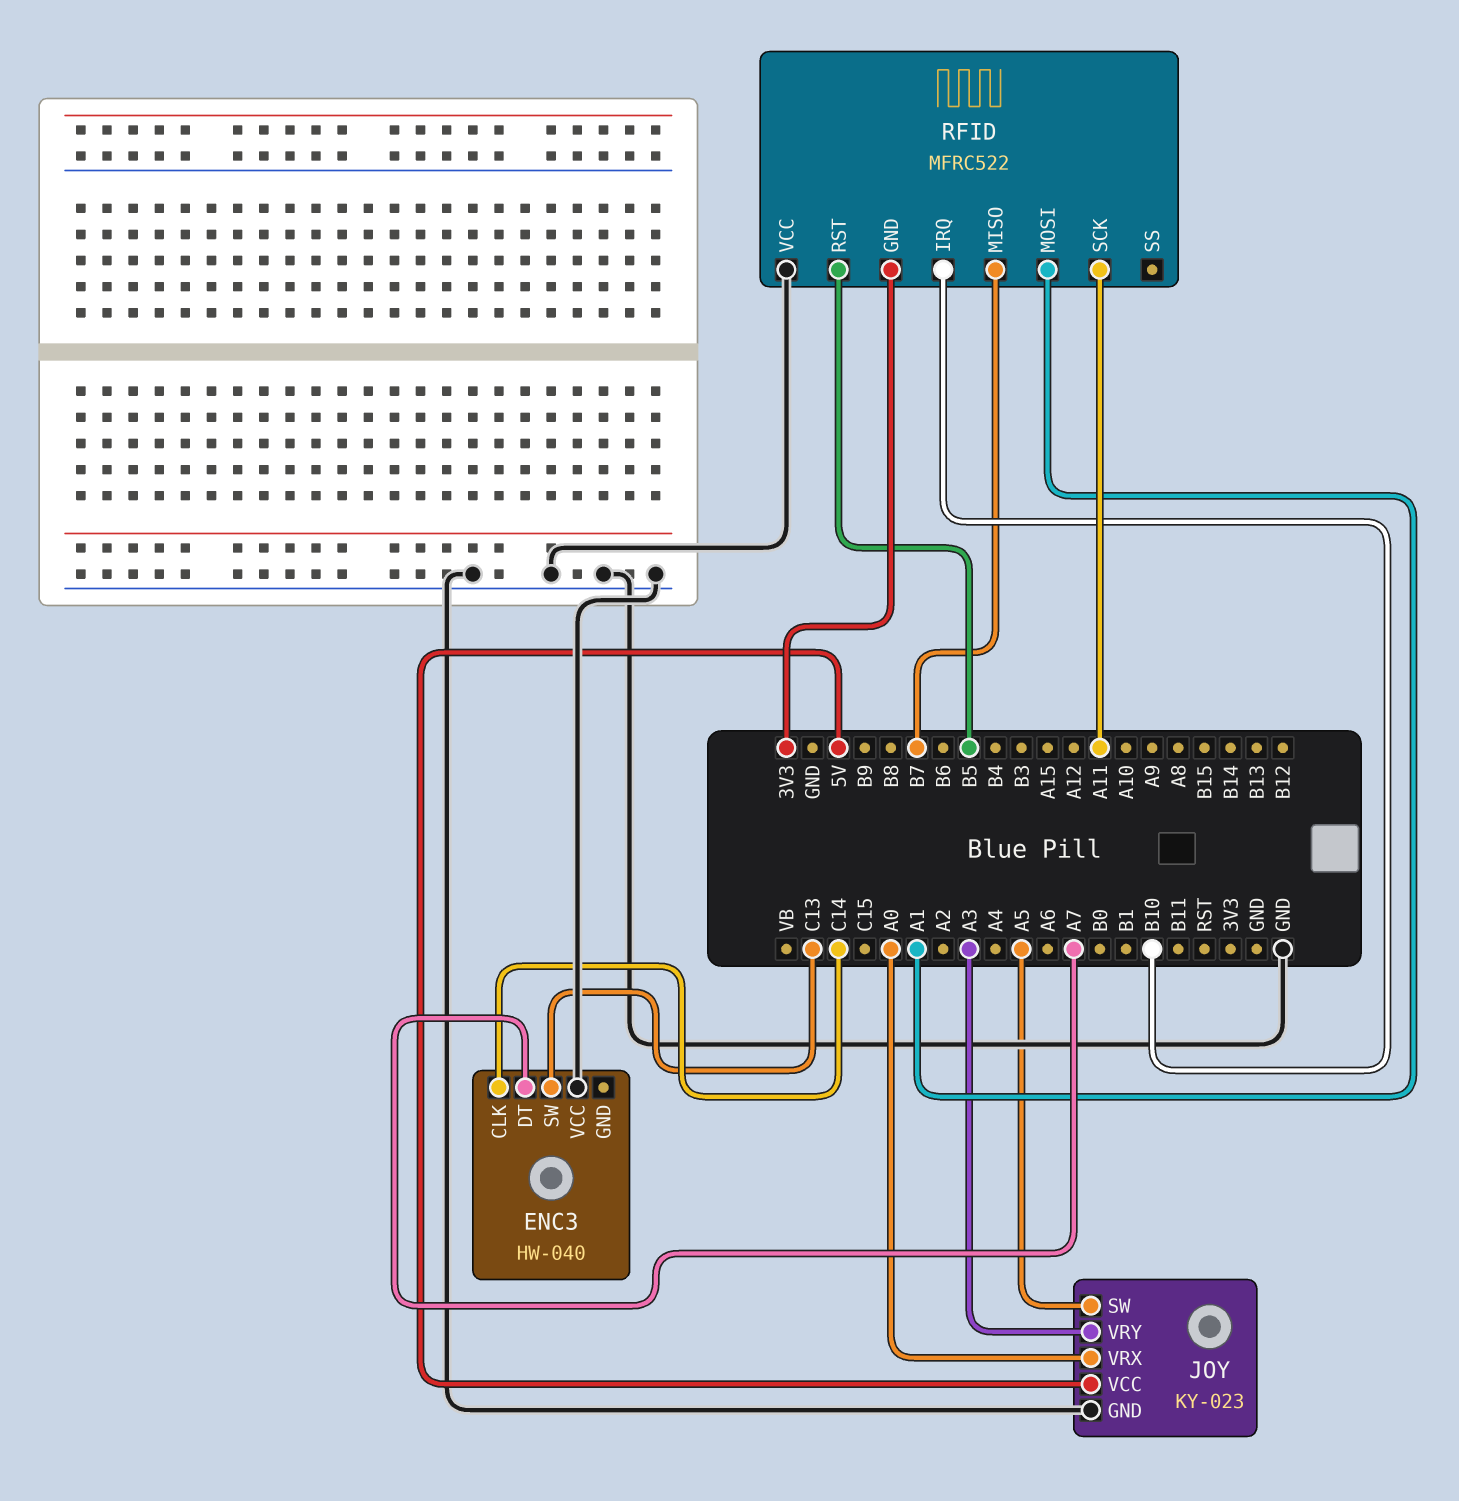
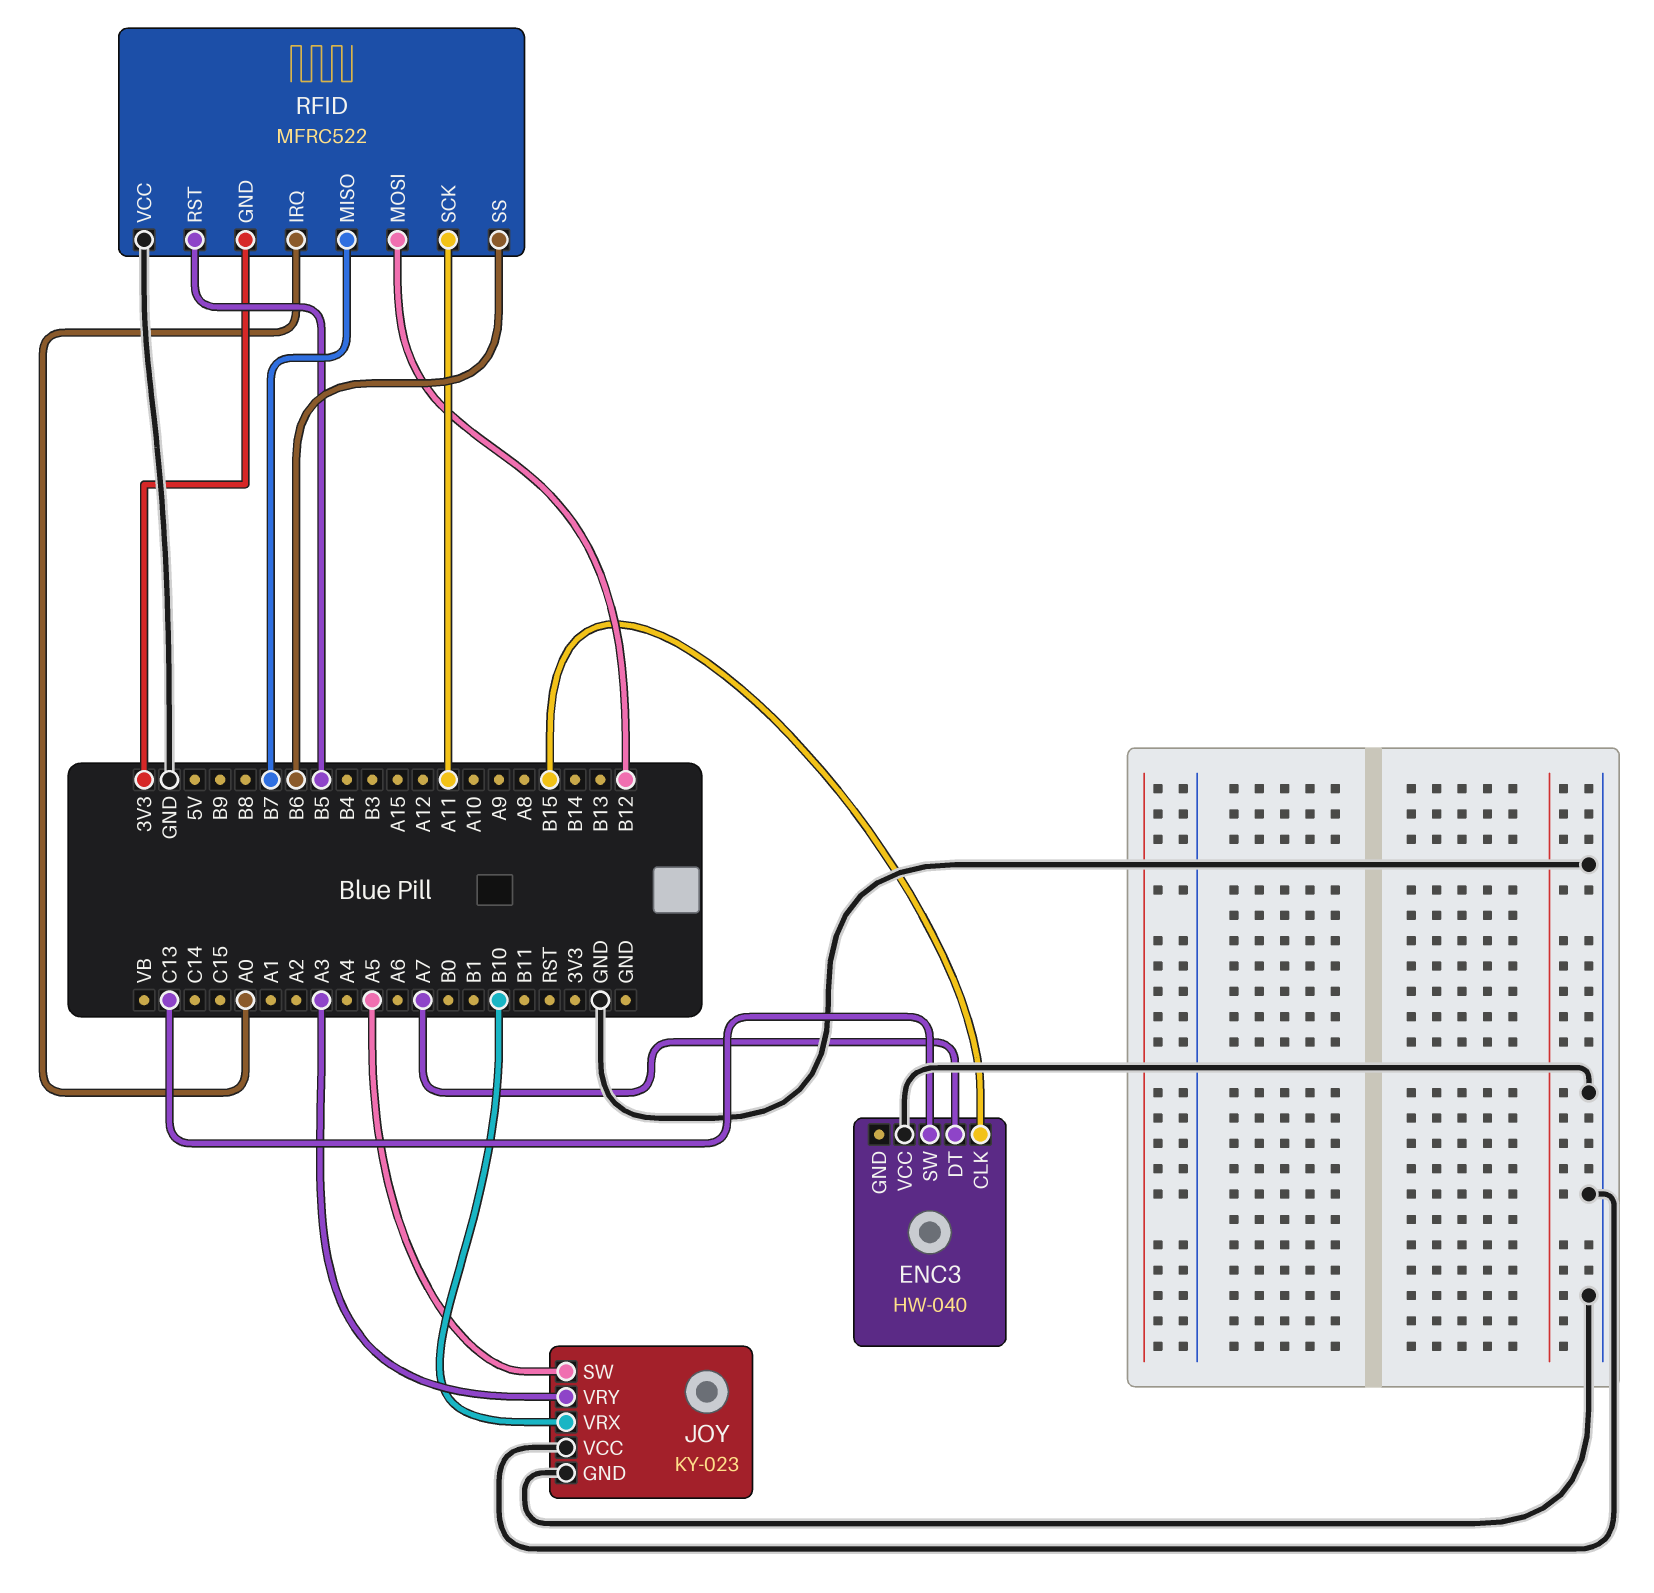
ENC3 pin CLK: C14 -> B15
JOY pin VCC: 5V -> GND
JOY pin VRX: A0 -> B10
RFID pin IRQ: B10 -> A0
RFID pin MOSI: A1 -> B12
RFID pin SS: none -> B6

